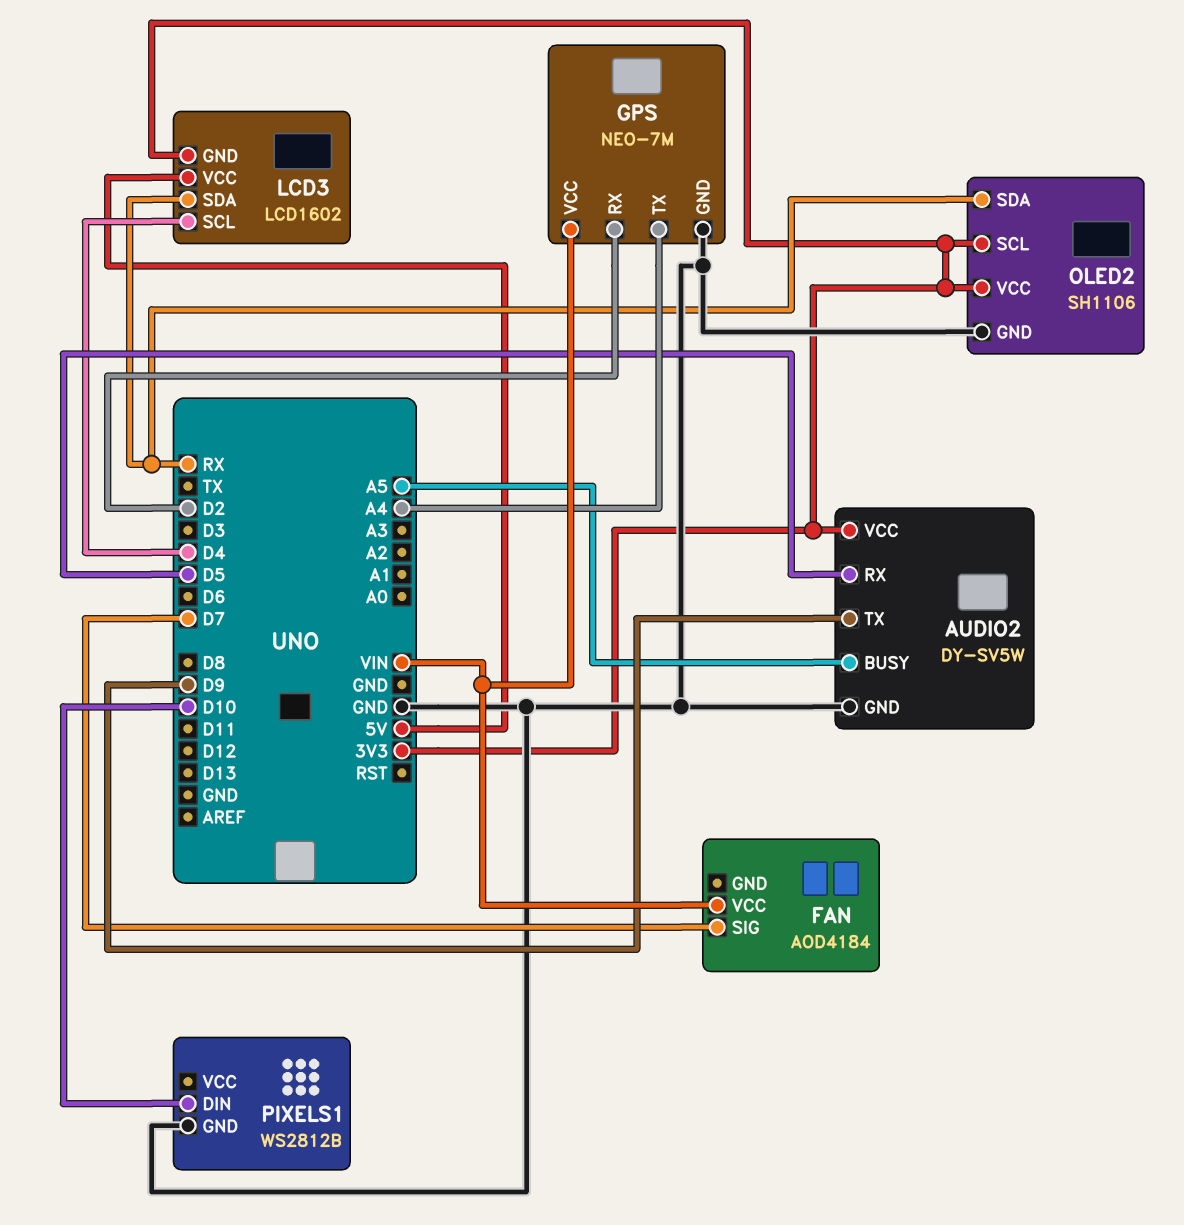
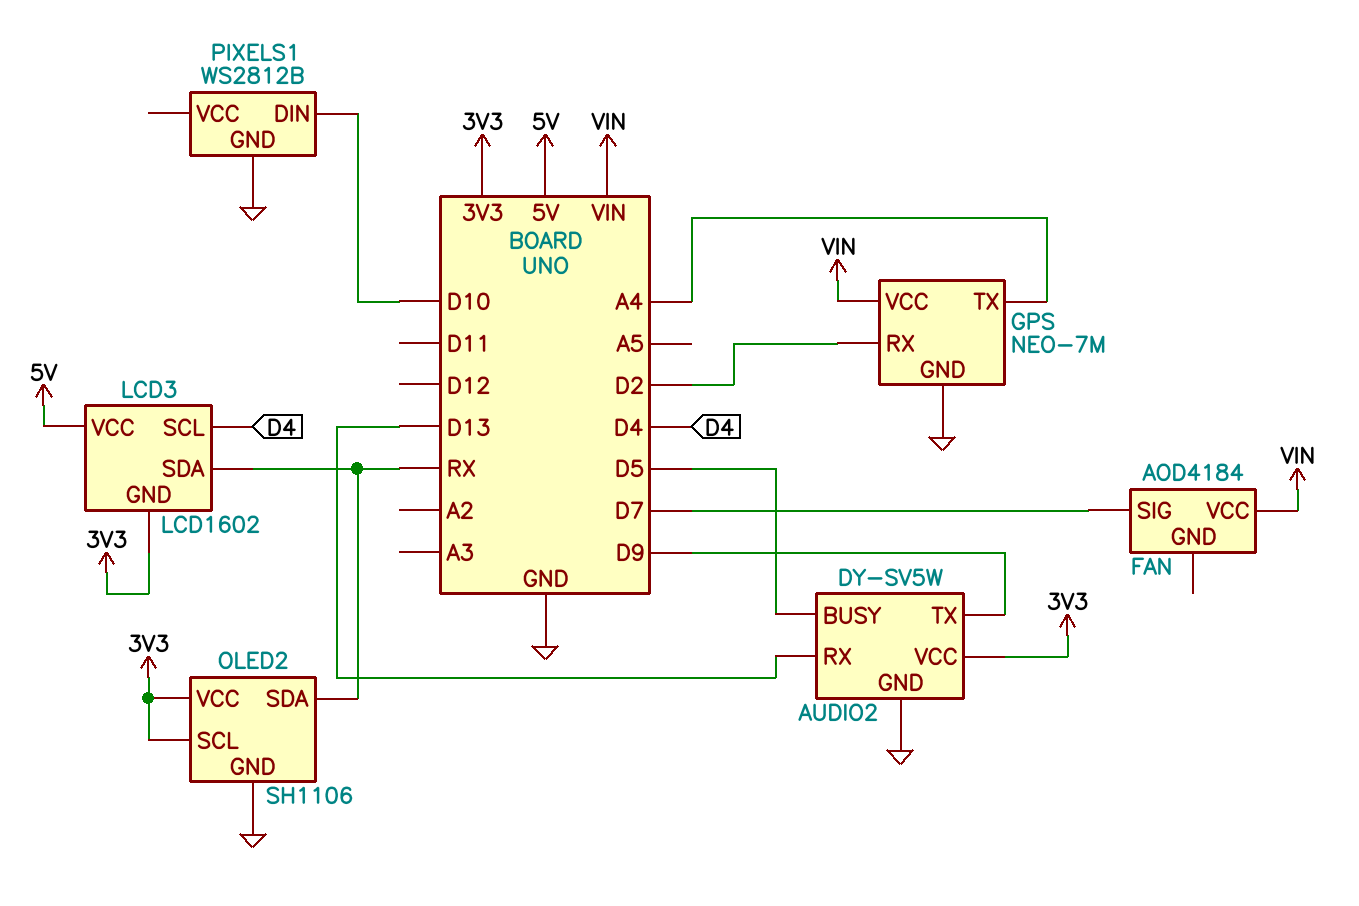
AUDIO2 pin BUSY: A5 -> D5
AUDIO2 pin RX: D5 -> D13

